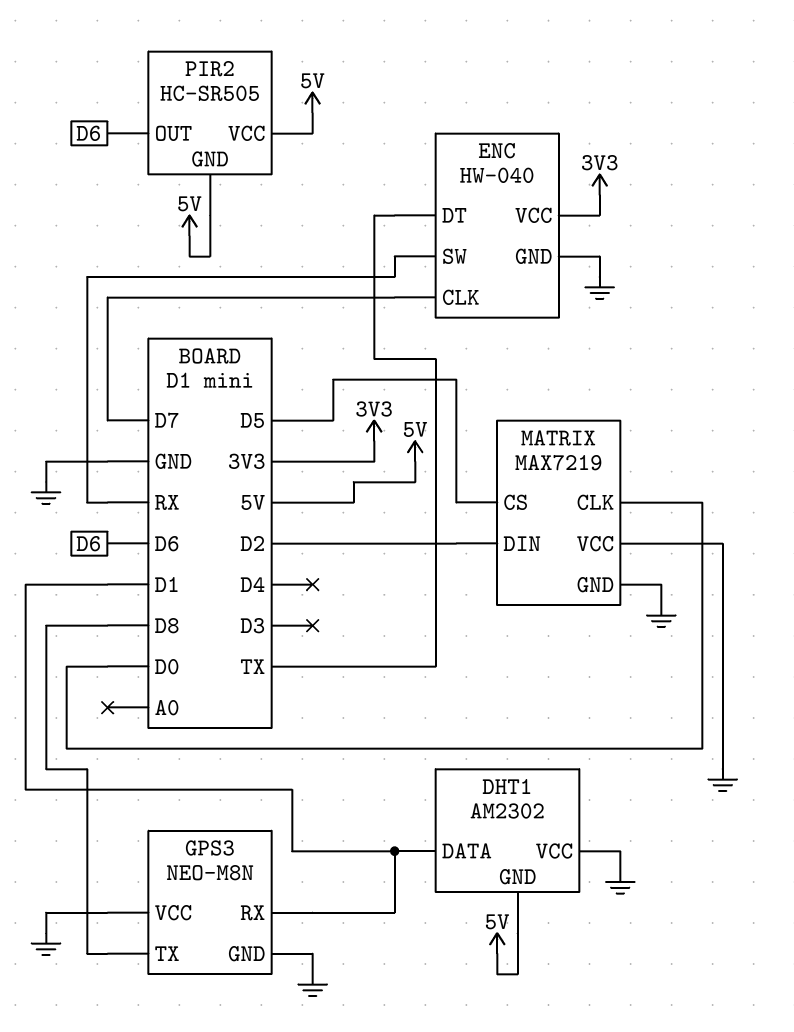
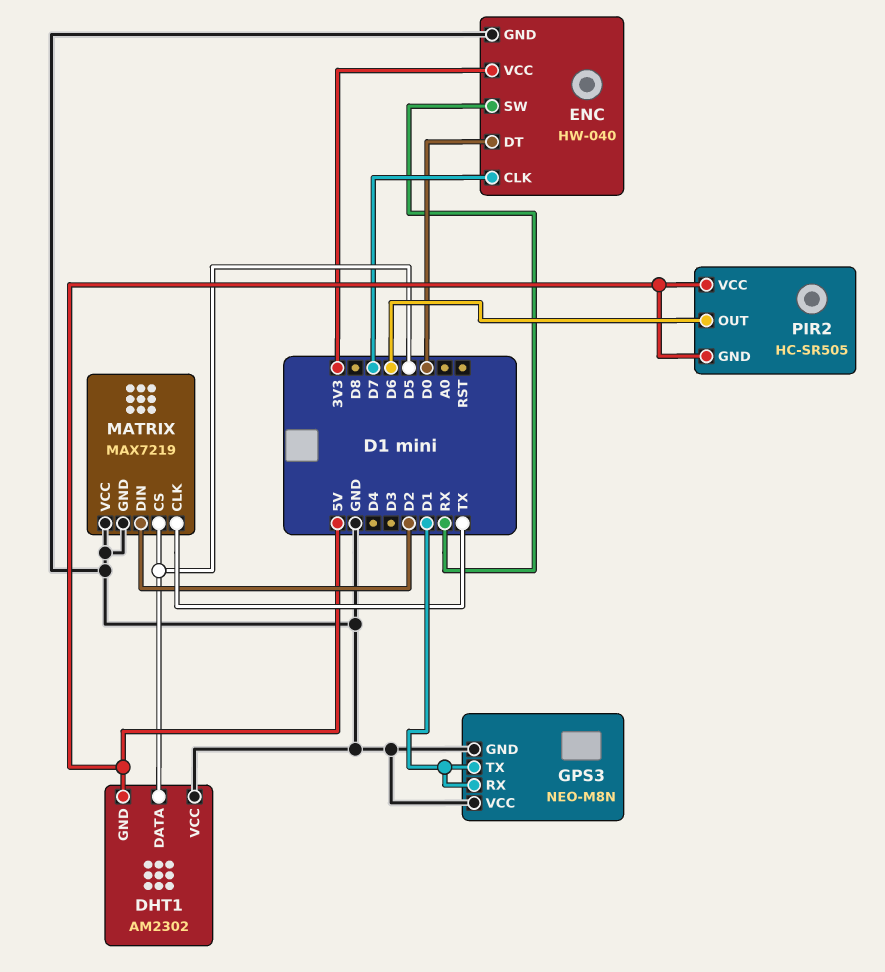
DHT1 pin DATA: D1 -> D5
ENC pin DT: TX -> D0
GPS3 pin TX: D8 -> D1
MATRIX pin CLK: D0 -> TX

